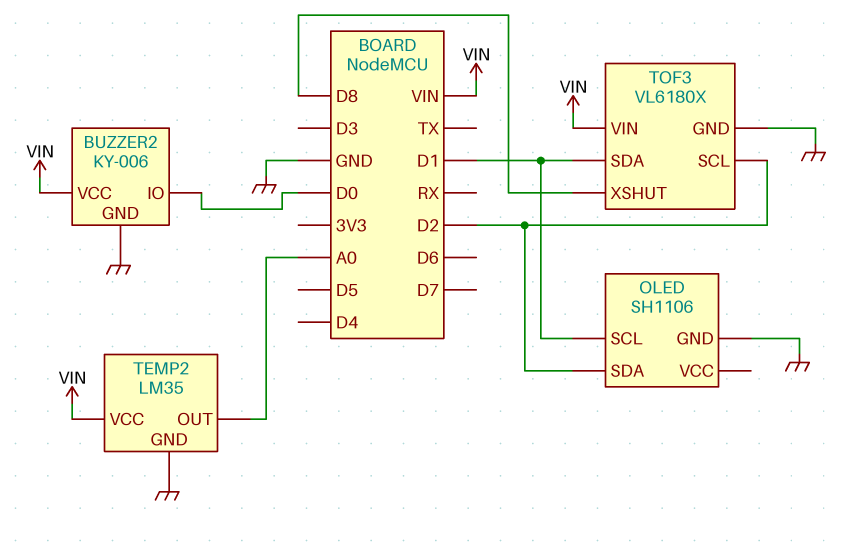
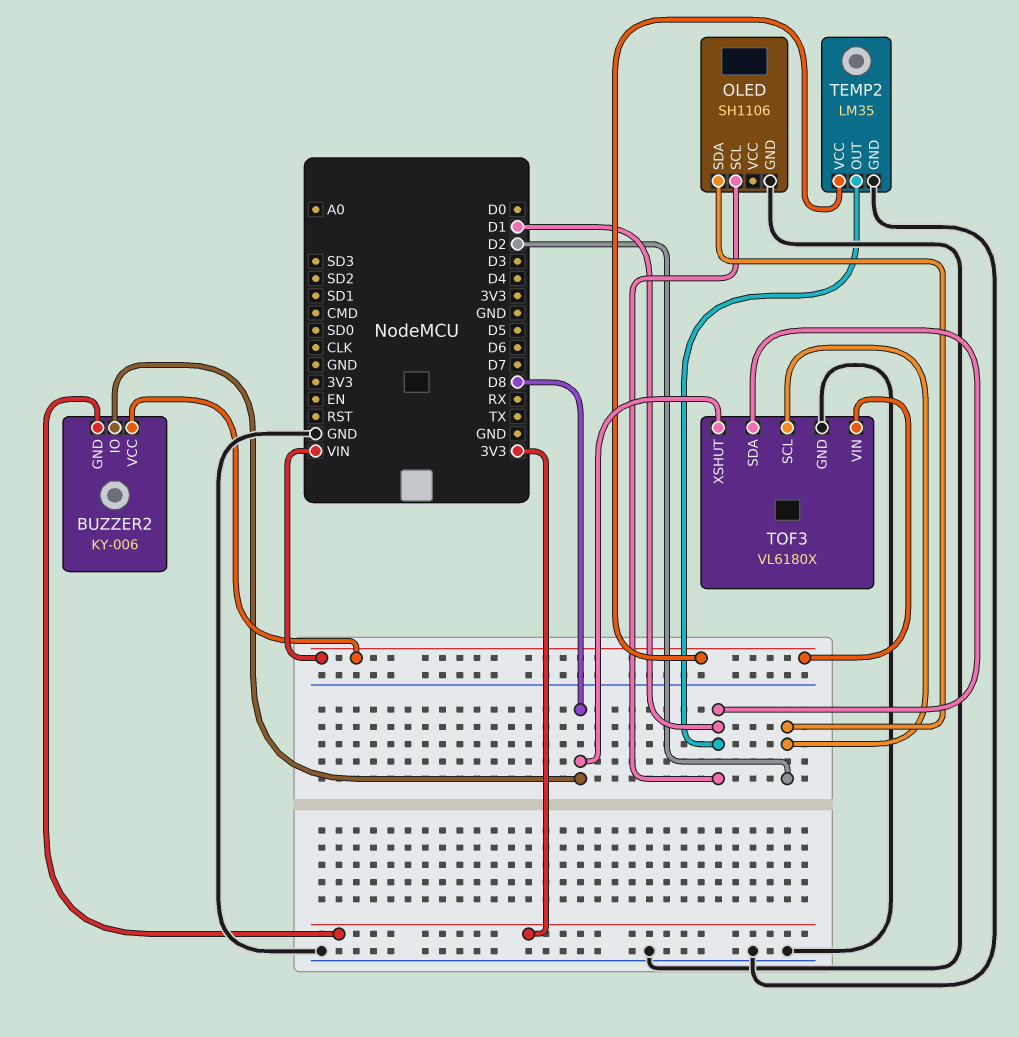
BUZZER2 pin GND: GND -> 3V3
BUZZER2 pin IO: D0 -> D8
TEMP2 pin OUT: A0 -> D1

